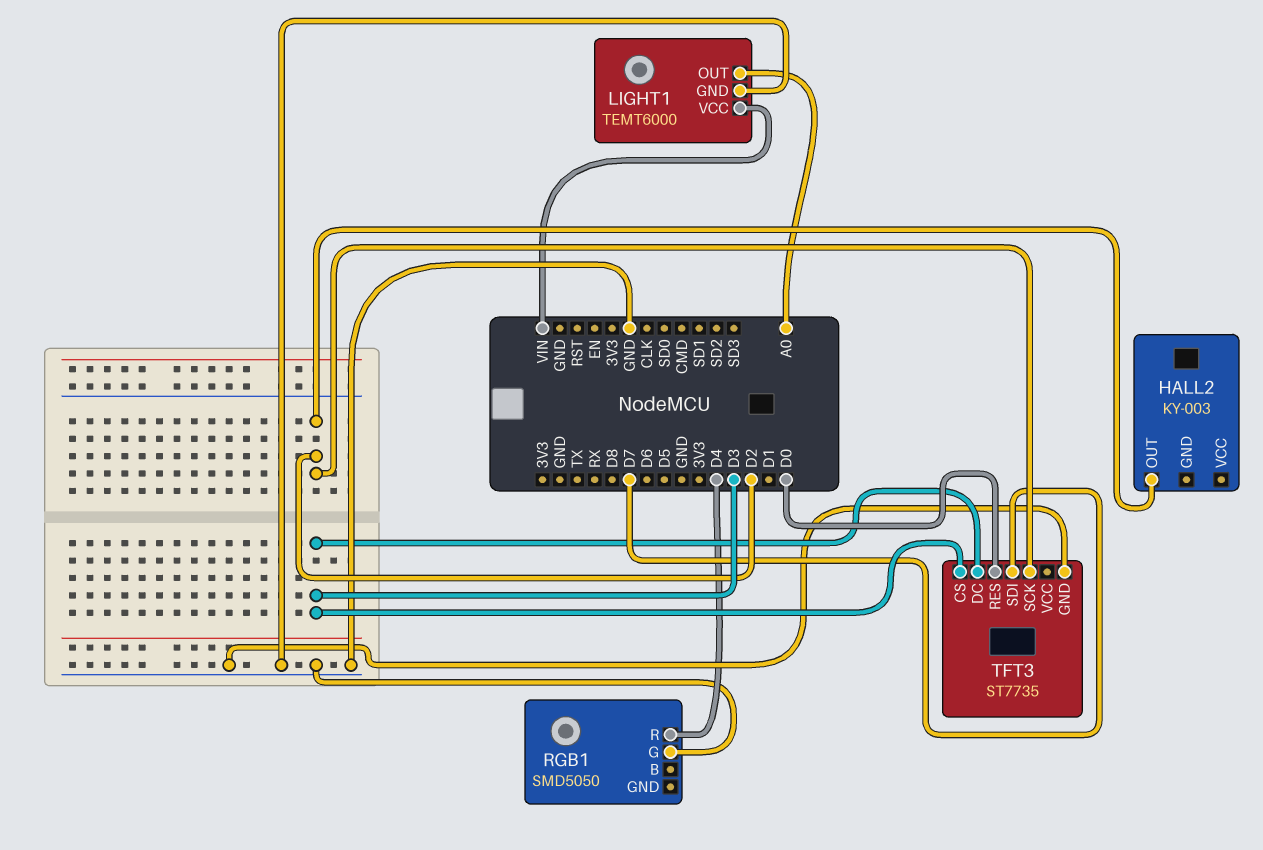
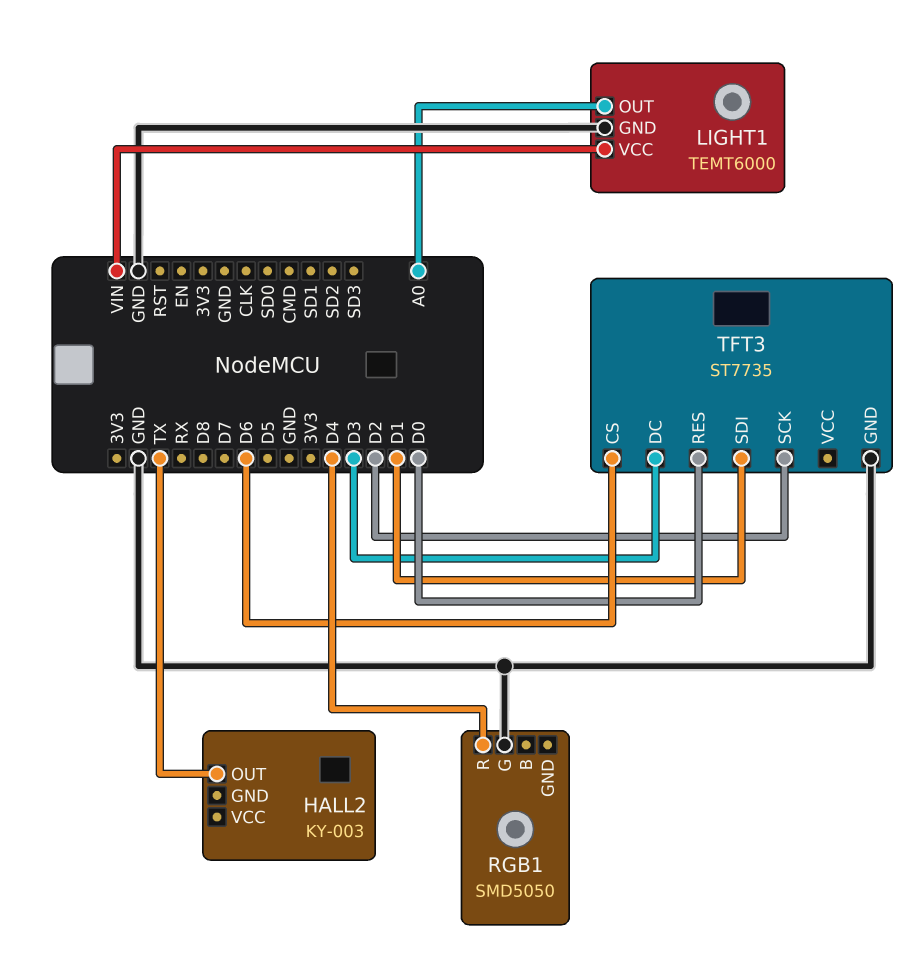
HALL2 pin OUT: D2 -> TX
TFT3 pin CS: D3 -> D6
TFT3 pin SDI: D7 -> D1

